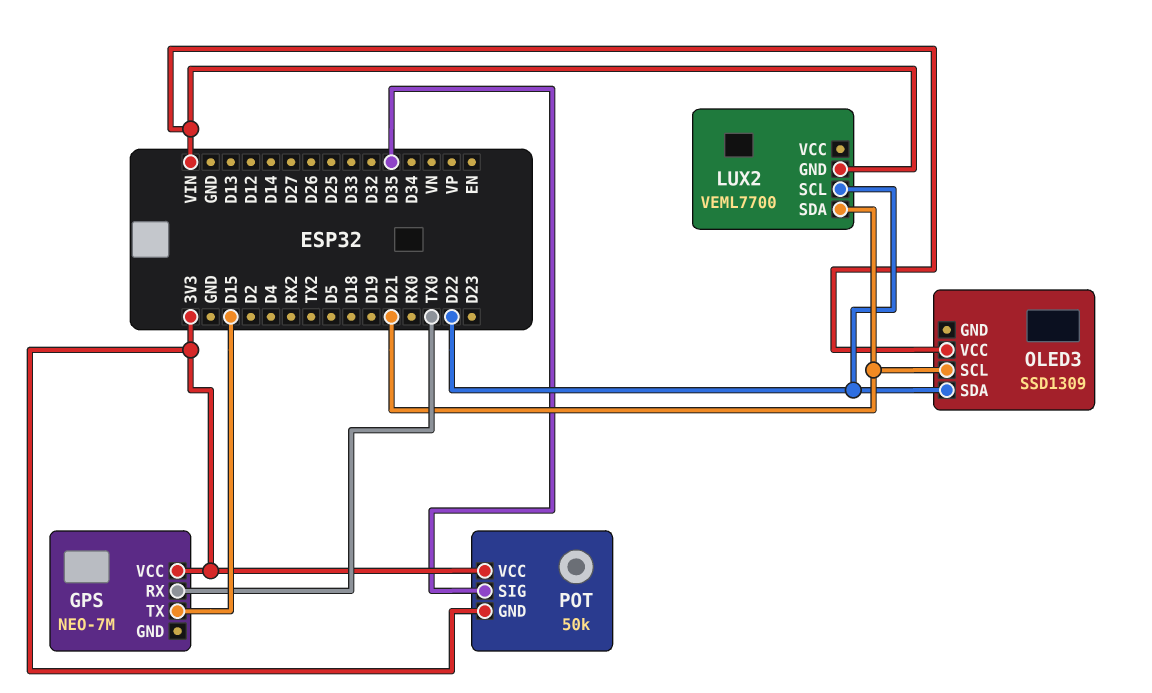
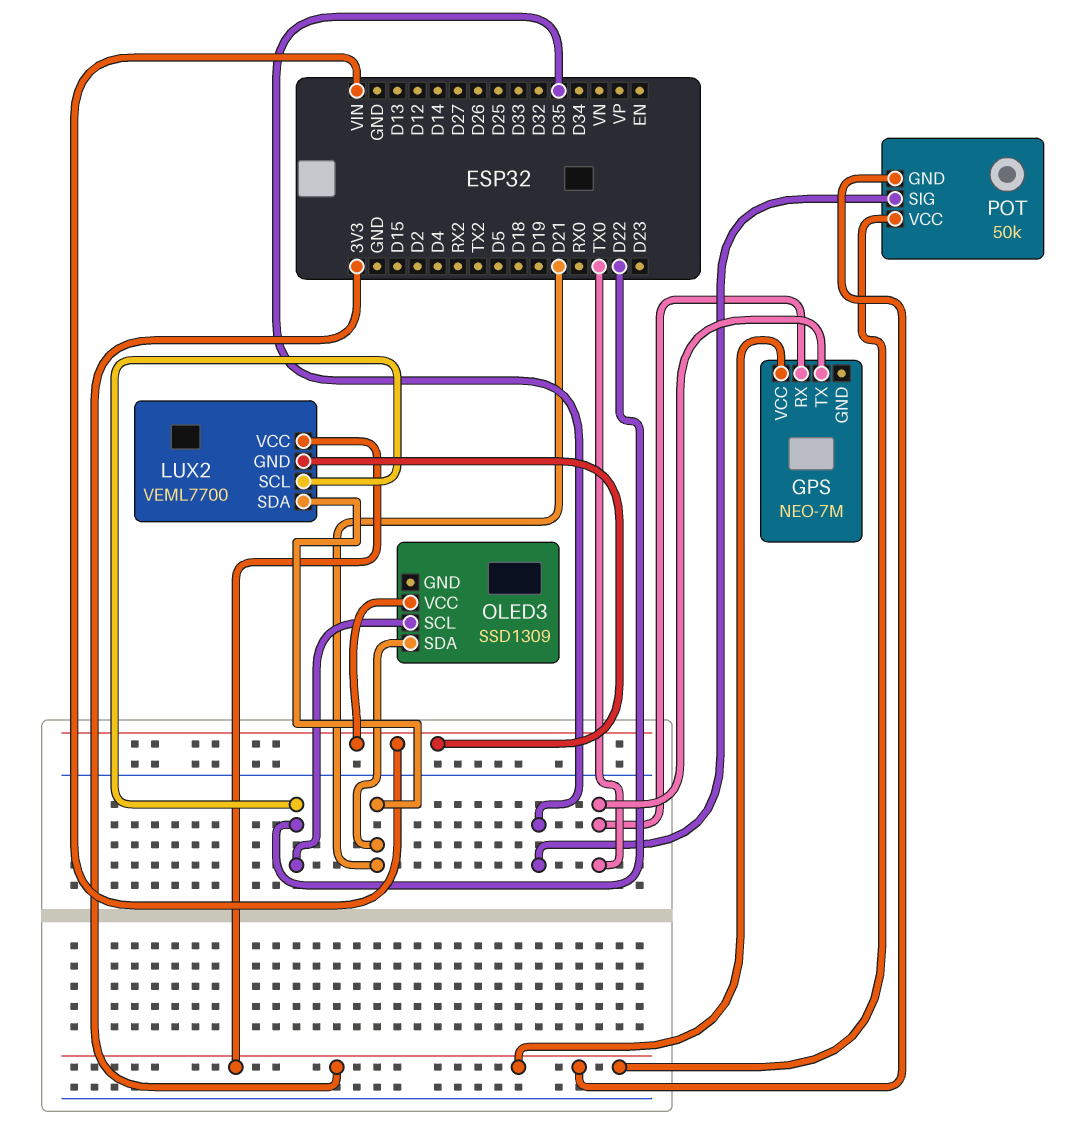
GPS pin TX: D15 -> TX0
LUX2 pin VCC: none -> 3V3
OLED3 pin SCL: D21 -> D22
OLED3 pin SDA: D22 -> D21

